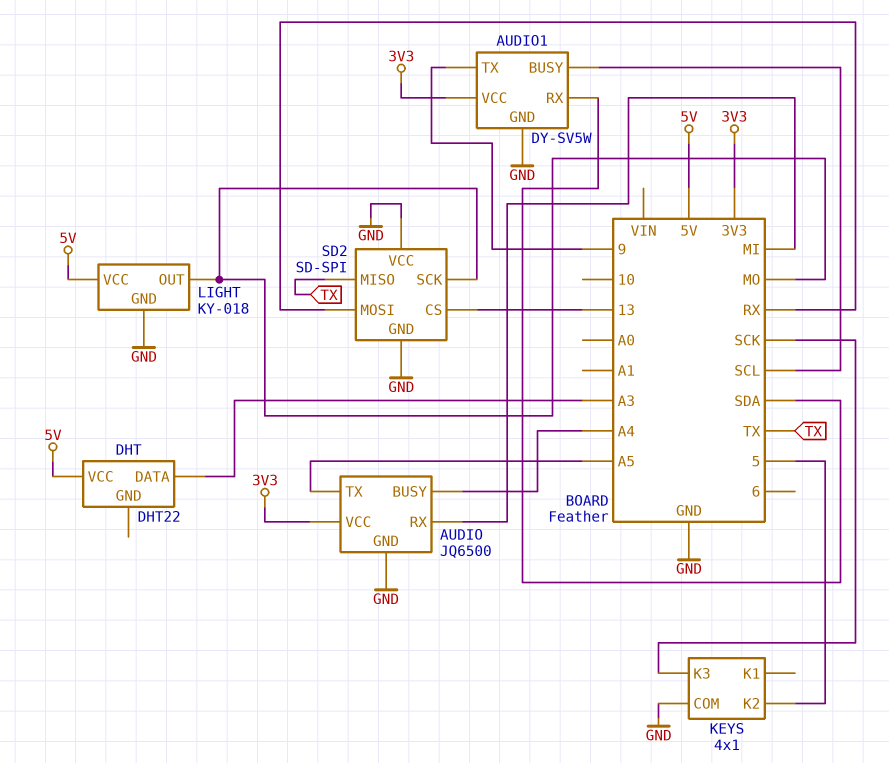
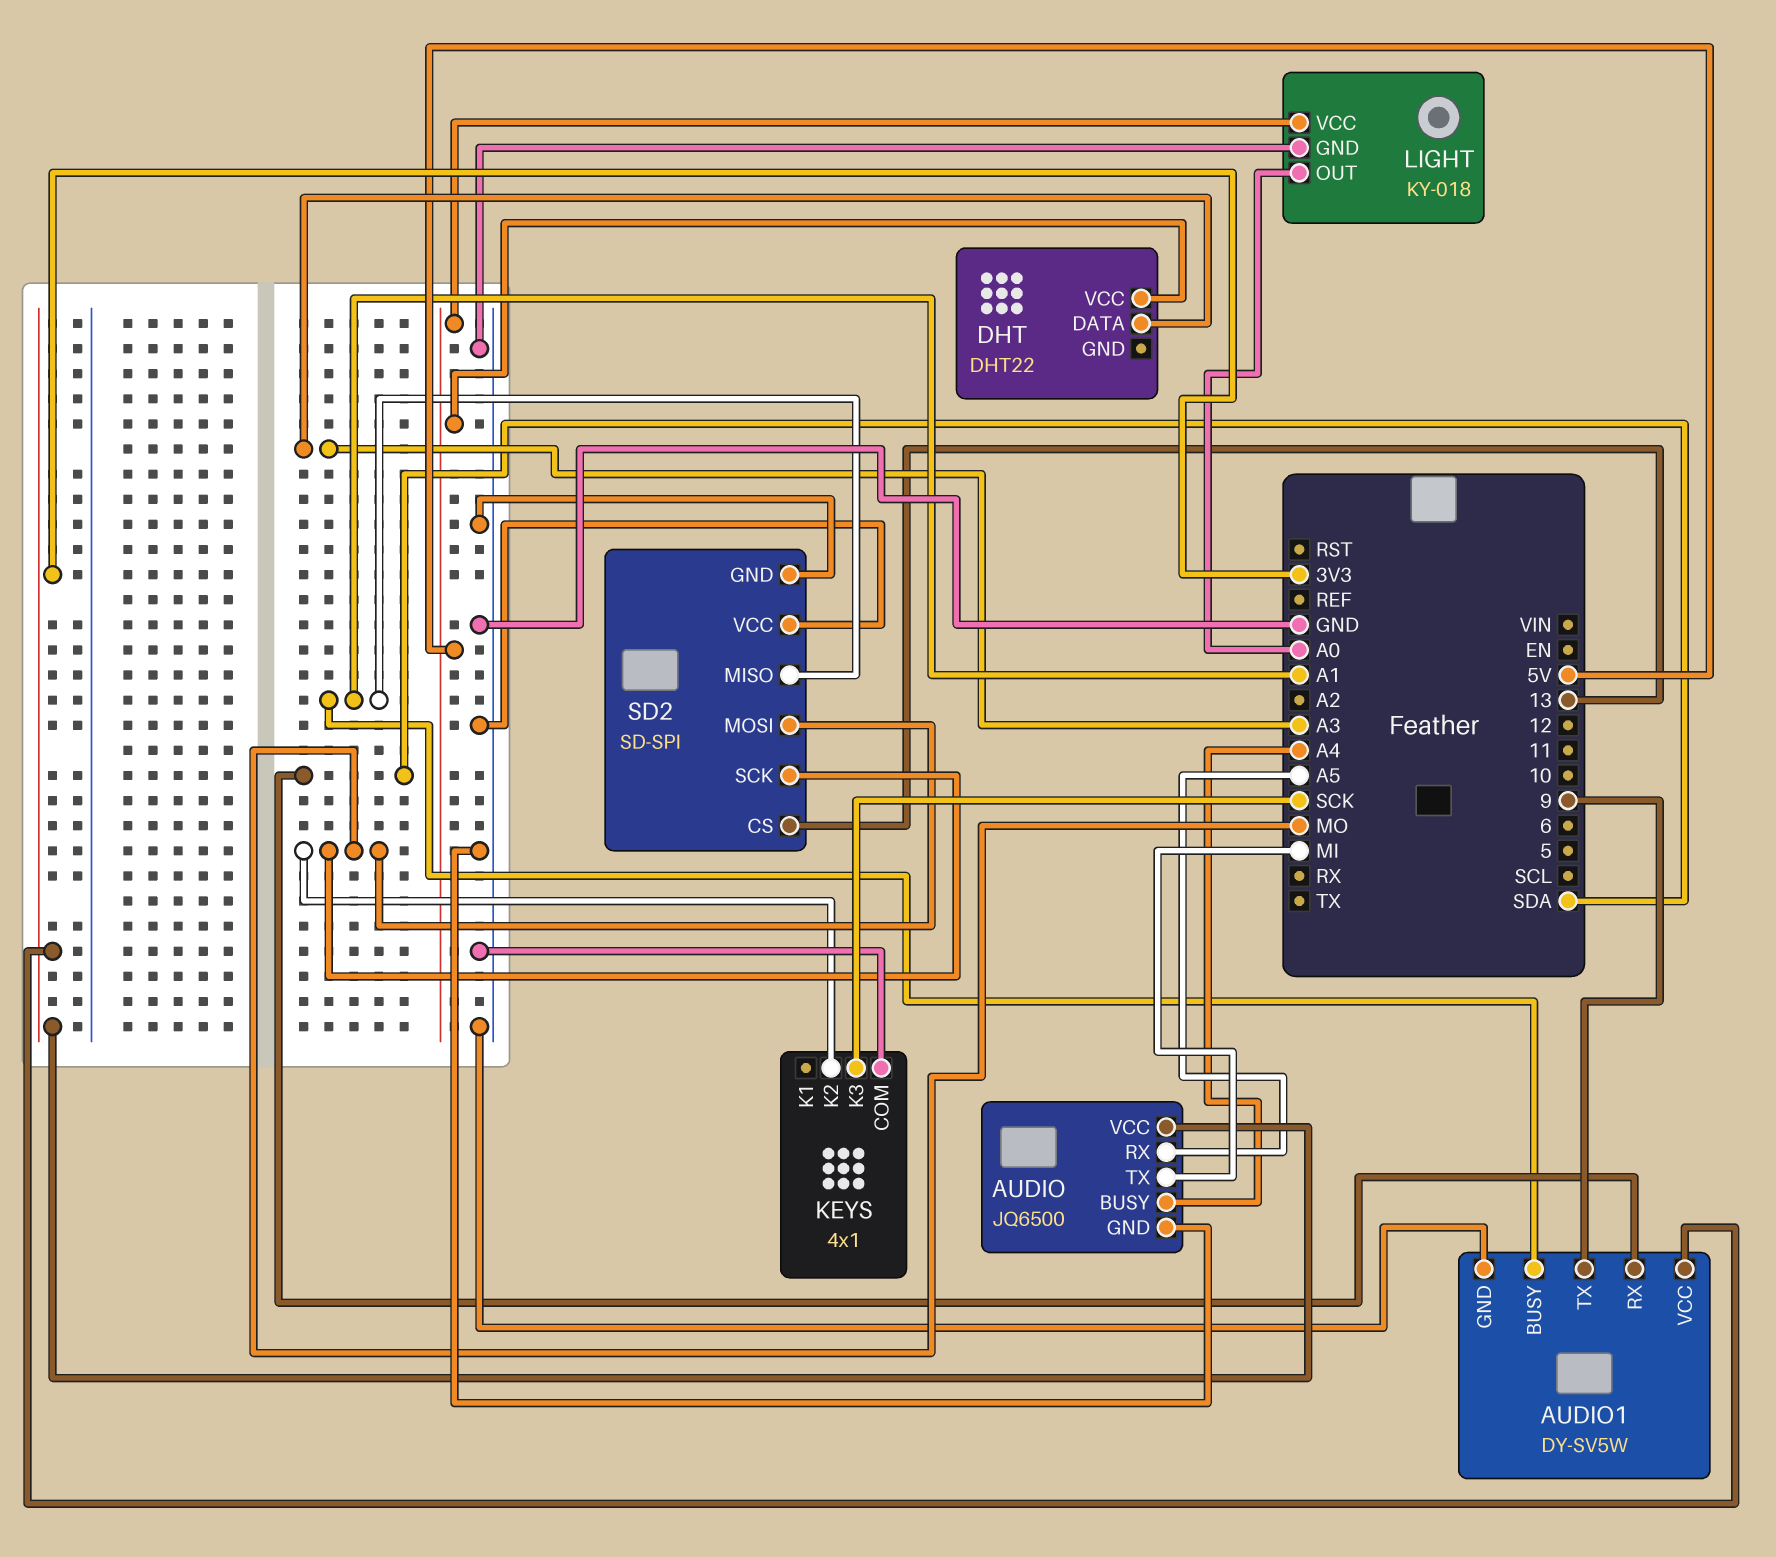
AUDIO pin RX: MI -> A5
AUDIO pin TX: A5 -> MI
AUDIO1 pin BUSY: SCL -> A1
KEYS pin K2: 5 -> MO
LIGHT pin OUT: MO -> A0
SD2 pin MISO: TX -> A1
SD2 pin MOSI: RX -> MO

